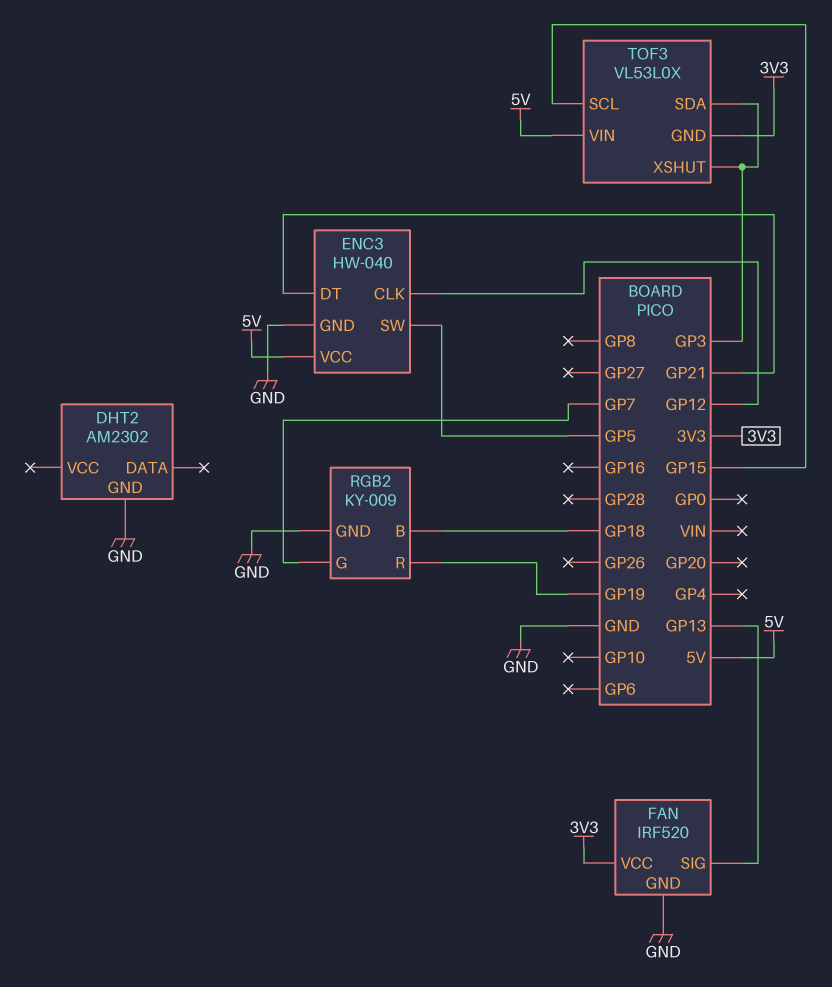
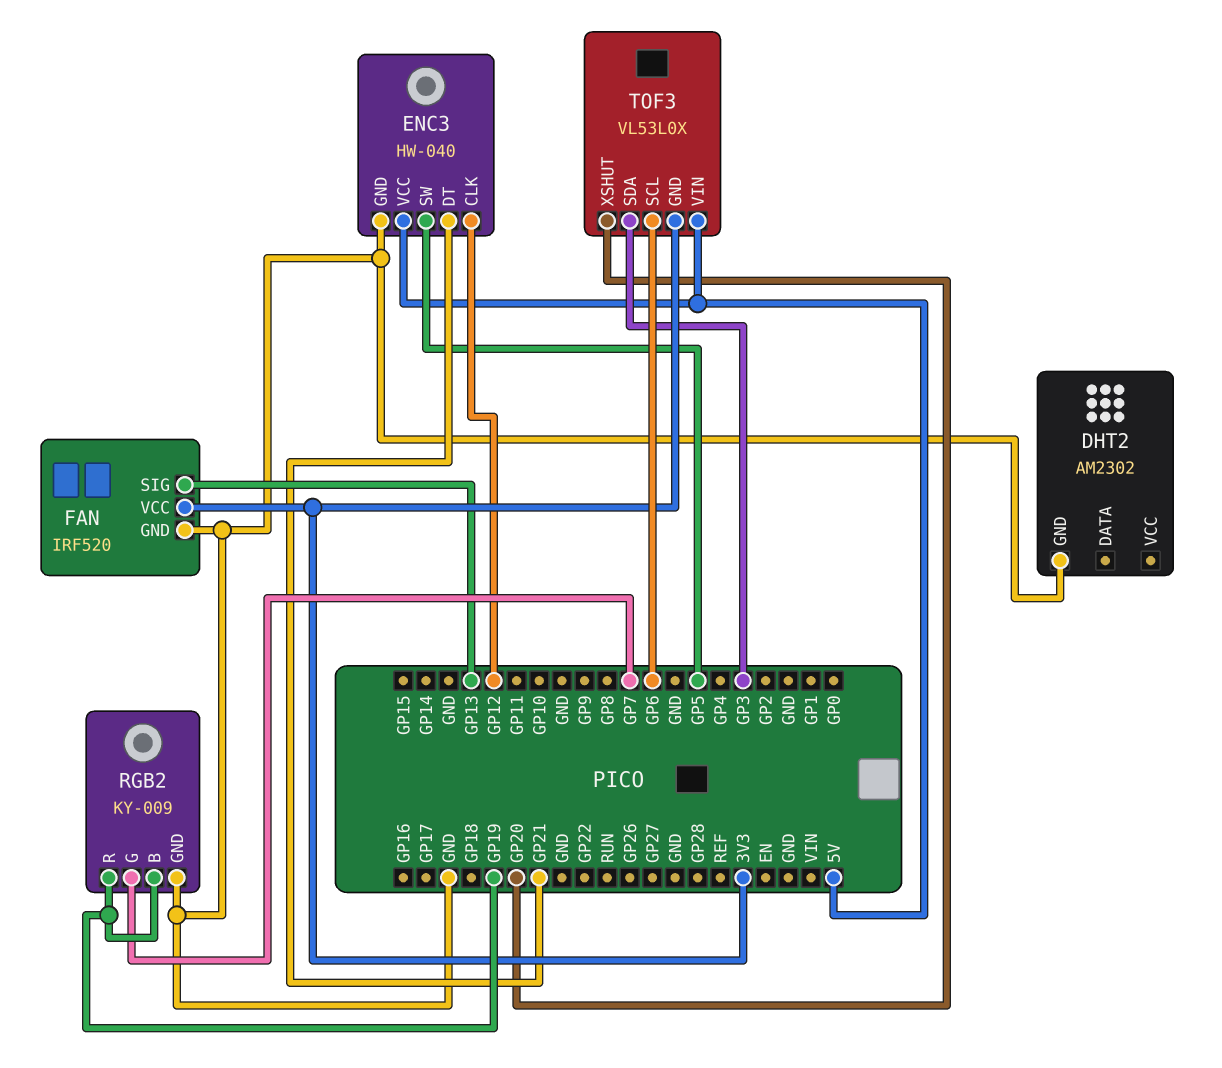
RGB2 pin B: GP18 -> GP19
TOF3 pin SCL: GP15 -> GP6
TOF3 pin XSHUT: GP3 -> GP20

